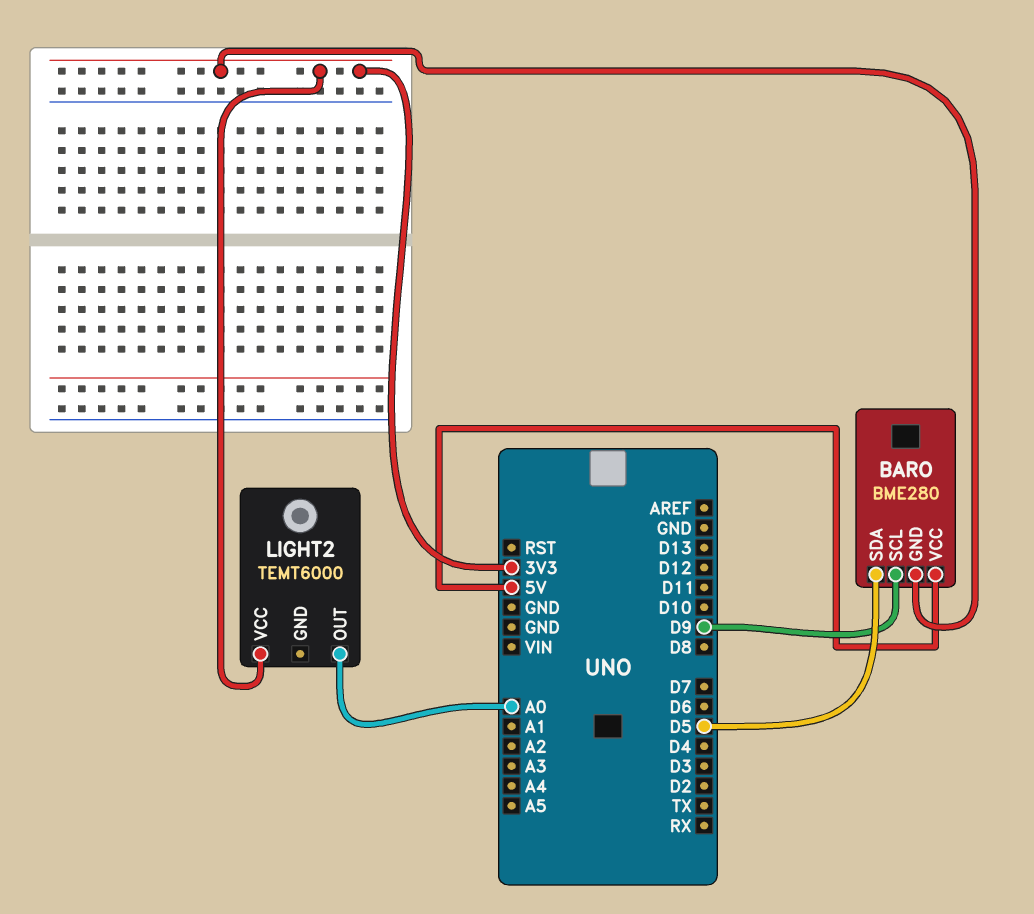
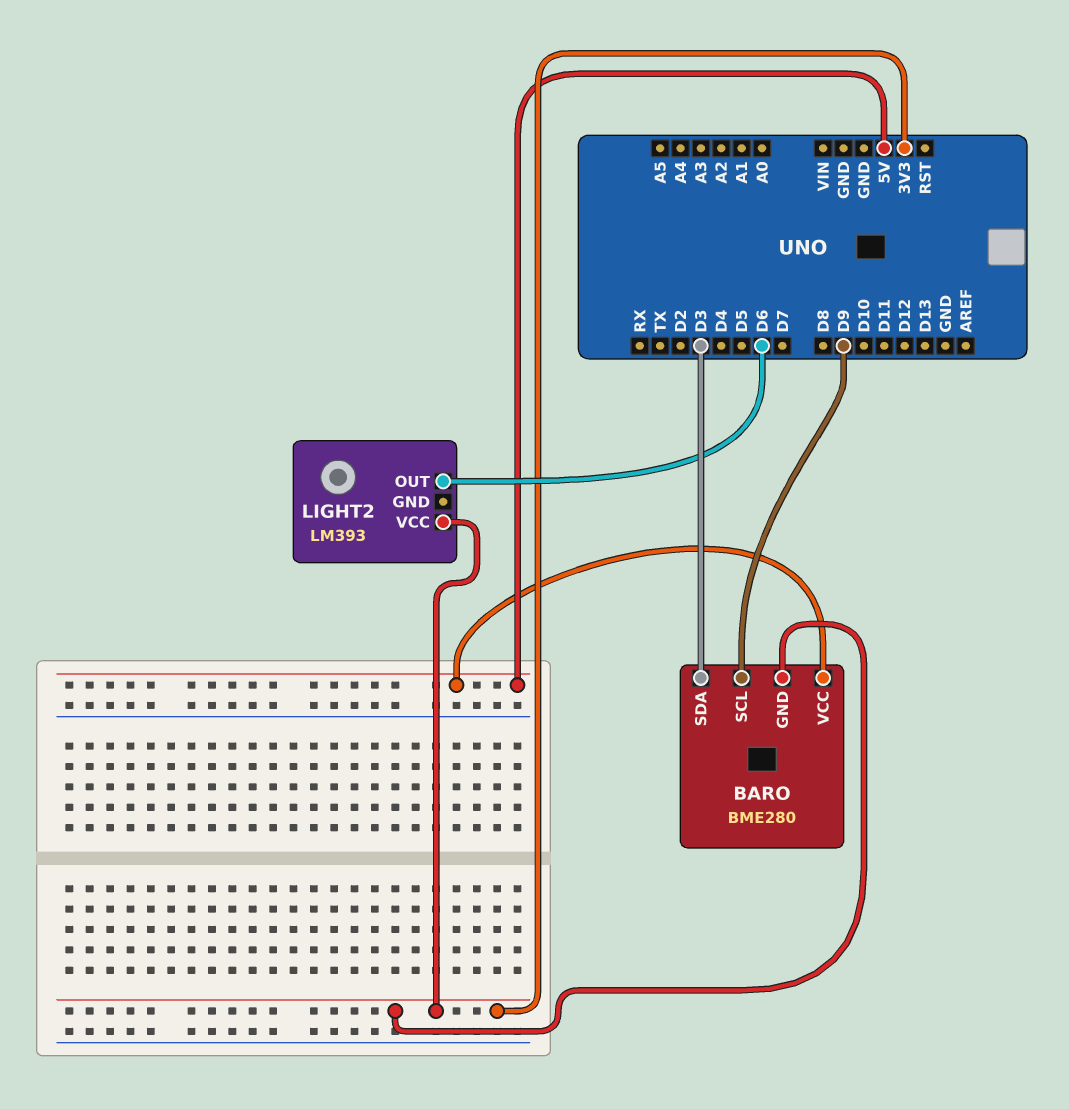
BARO pin SDA: D5 -> D3
LIGHT2: TEMT6000 -> LM393
LIGHT2 pin OUT: A0 -> D6

